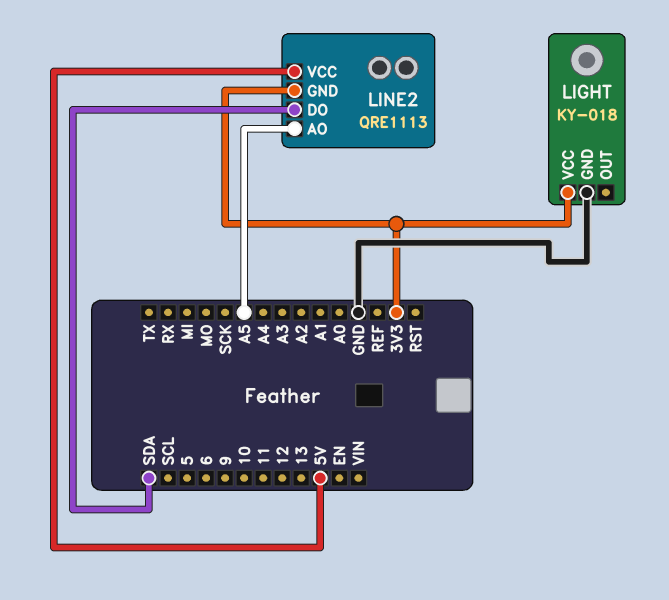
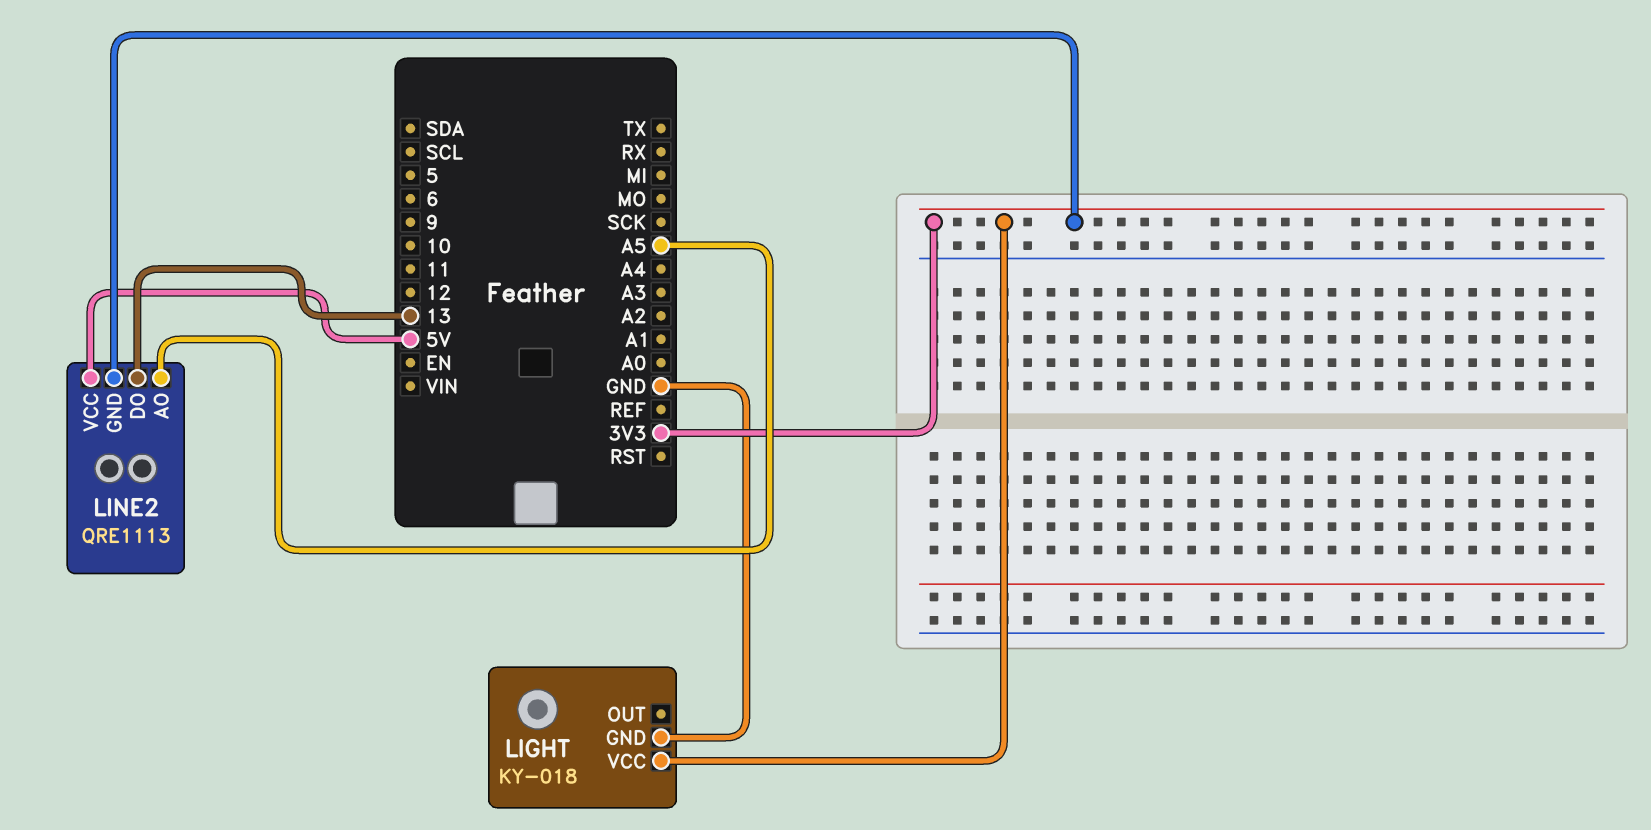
LINE2 pin DO: SDA -> 13

